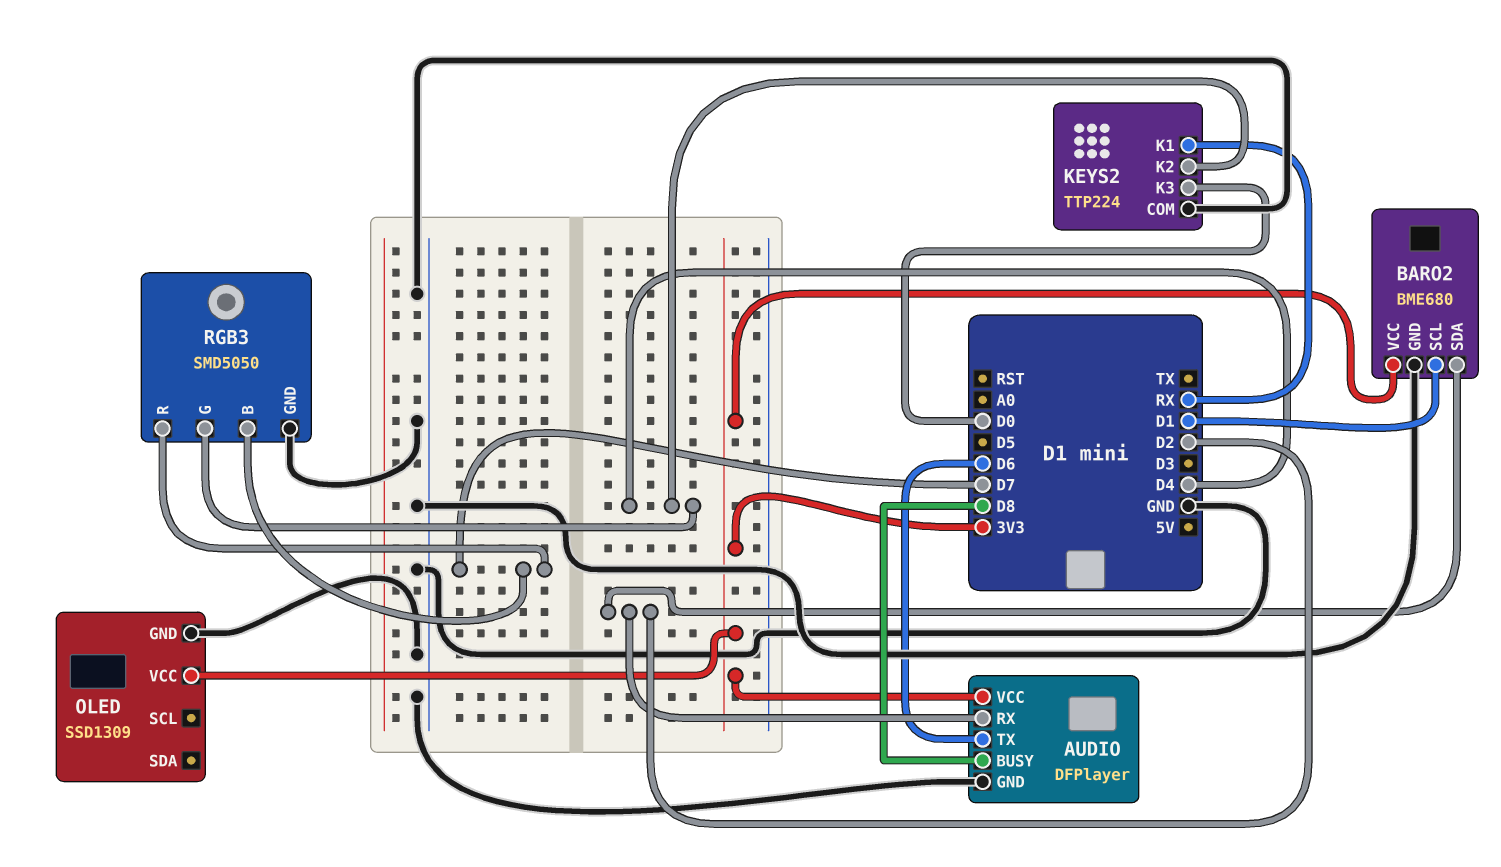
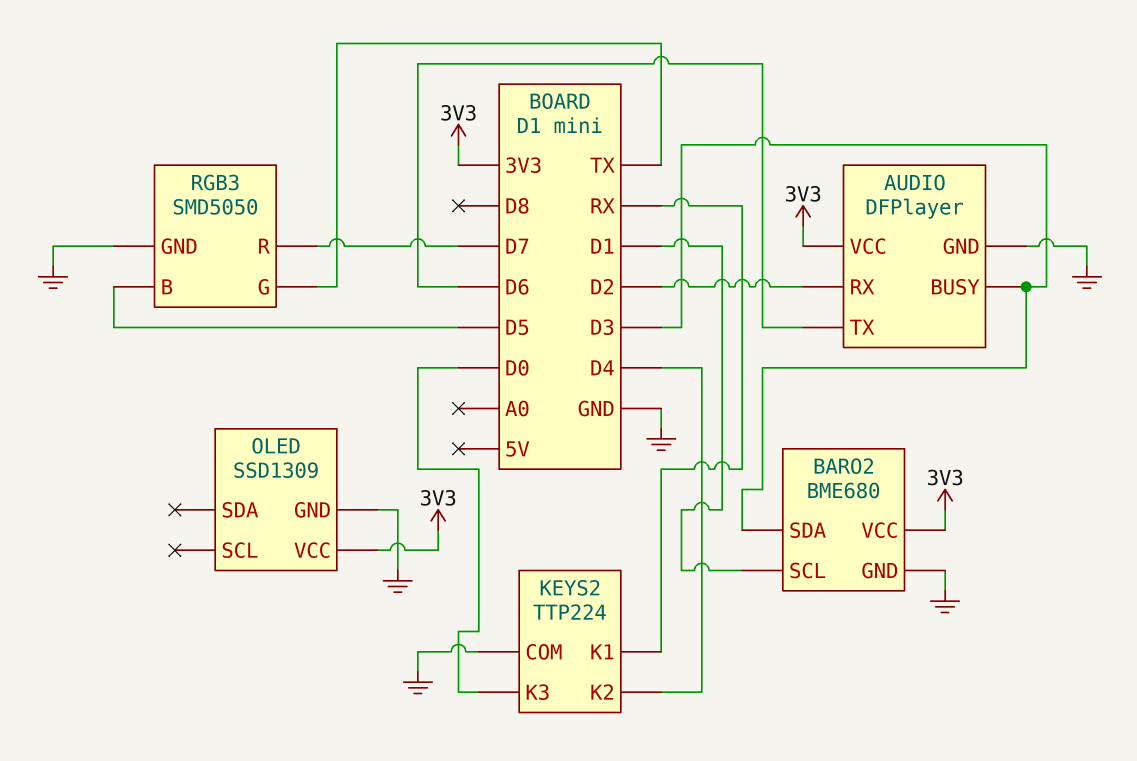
AUDIO pin BUSY: D8 -> D3
BARO2 pin SDA: D2 -> D3
RGB3 pin B: D7 -> D5
RGB3 pin G: D4 -> TX

